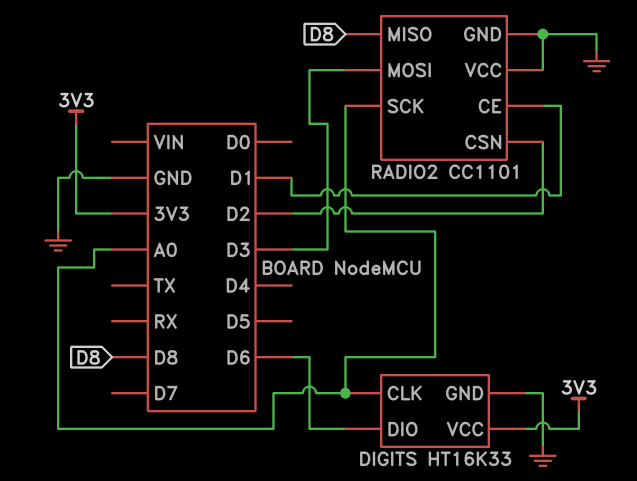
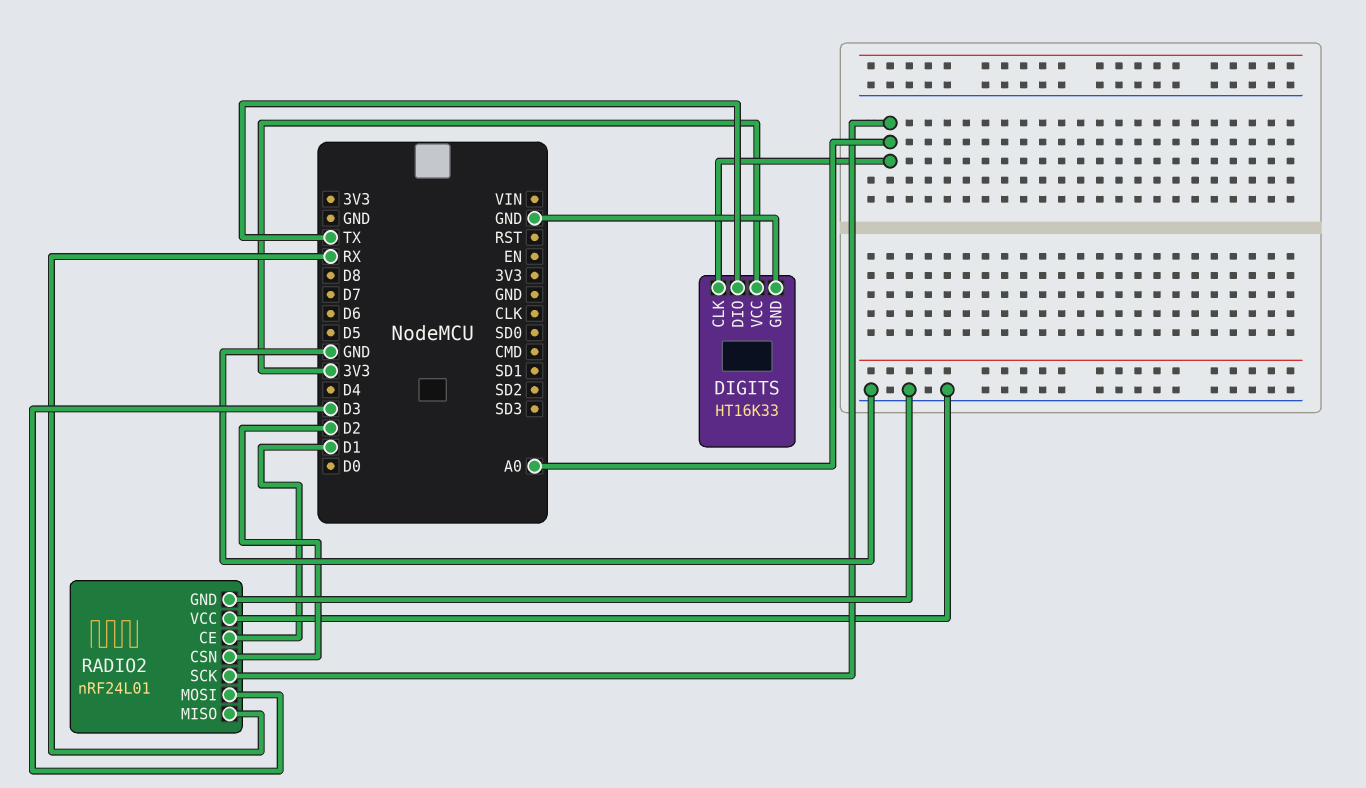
DIGITS pin DIO: D6 -> TX
RADIO2: CC1101 -> nRF24L01
RADIO2 pin MISO: D8 -> RX

